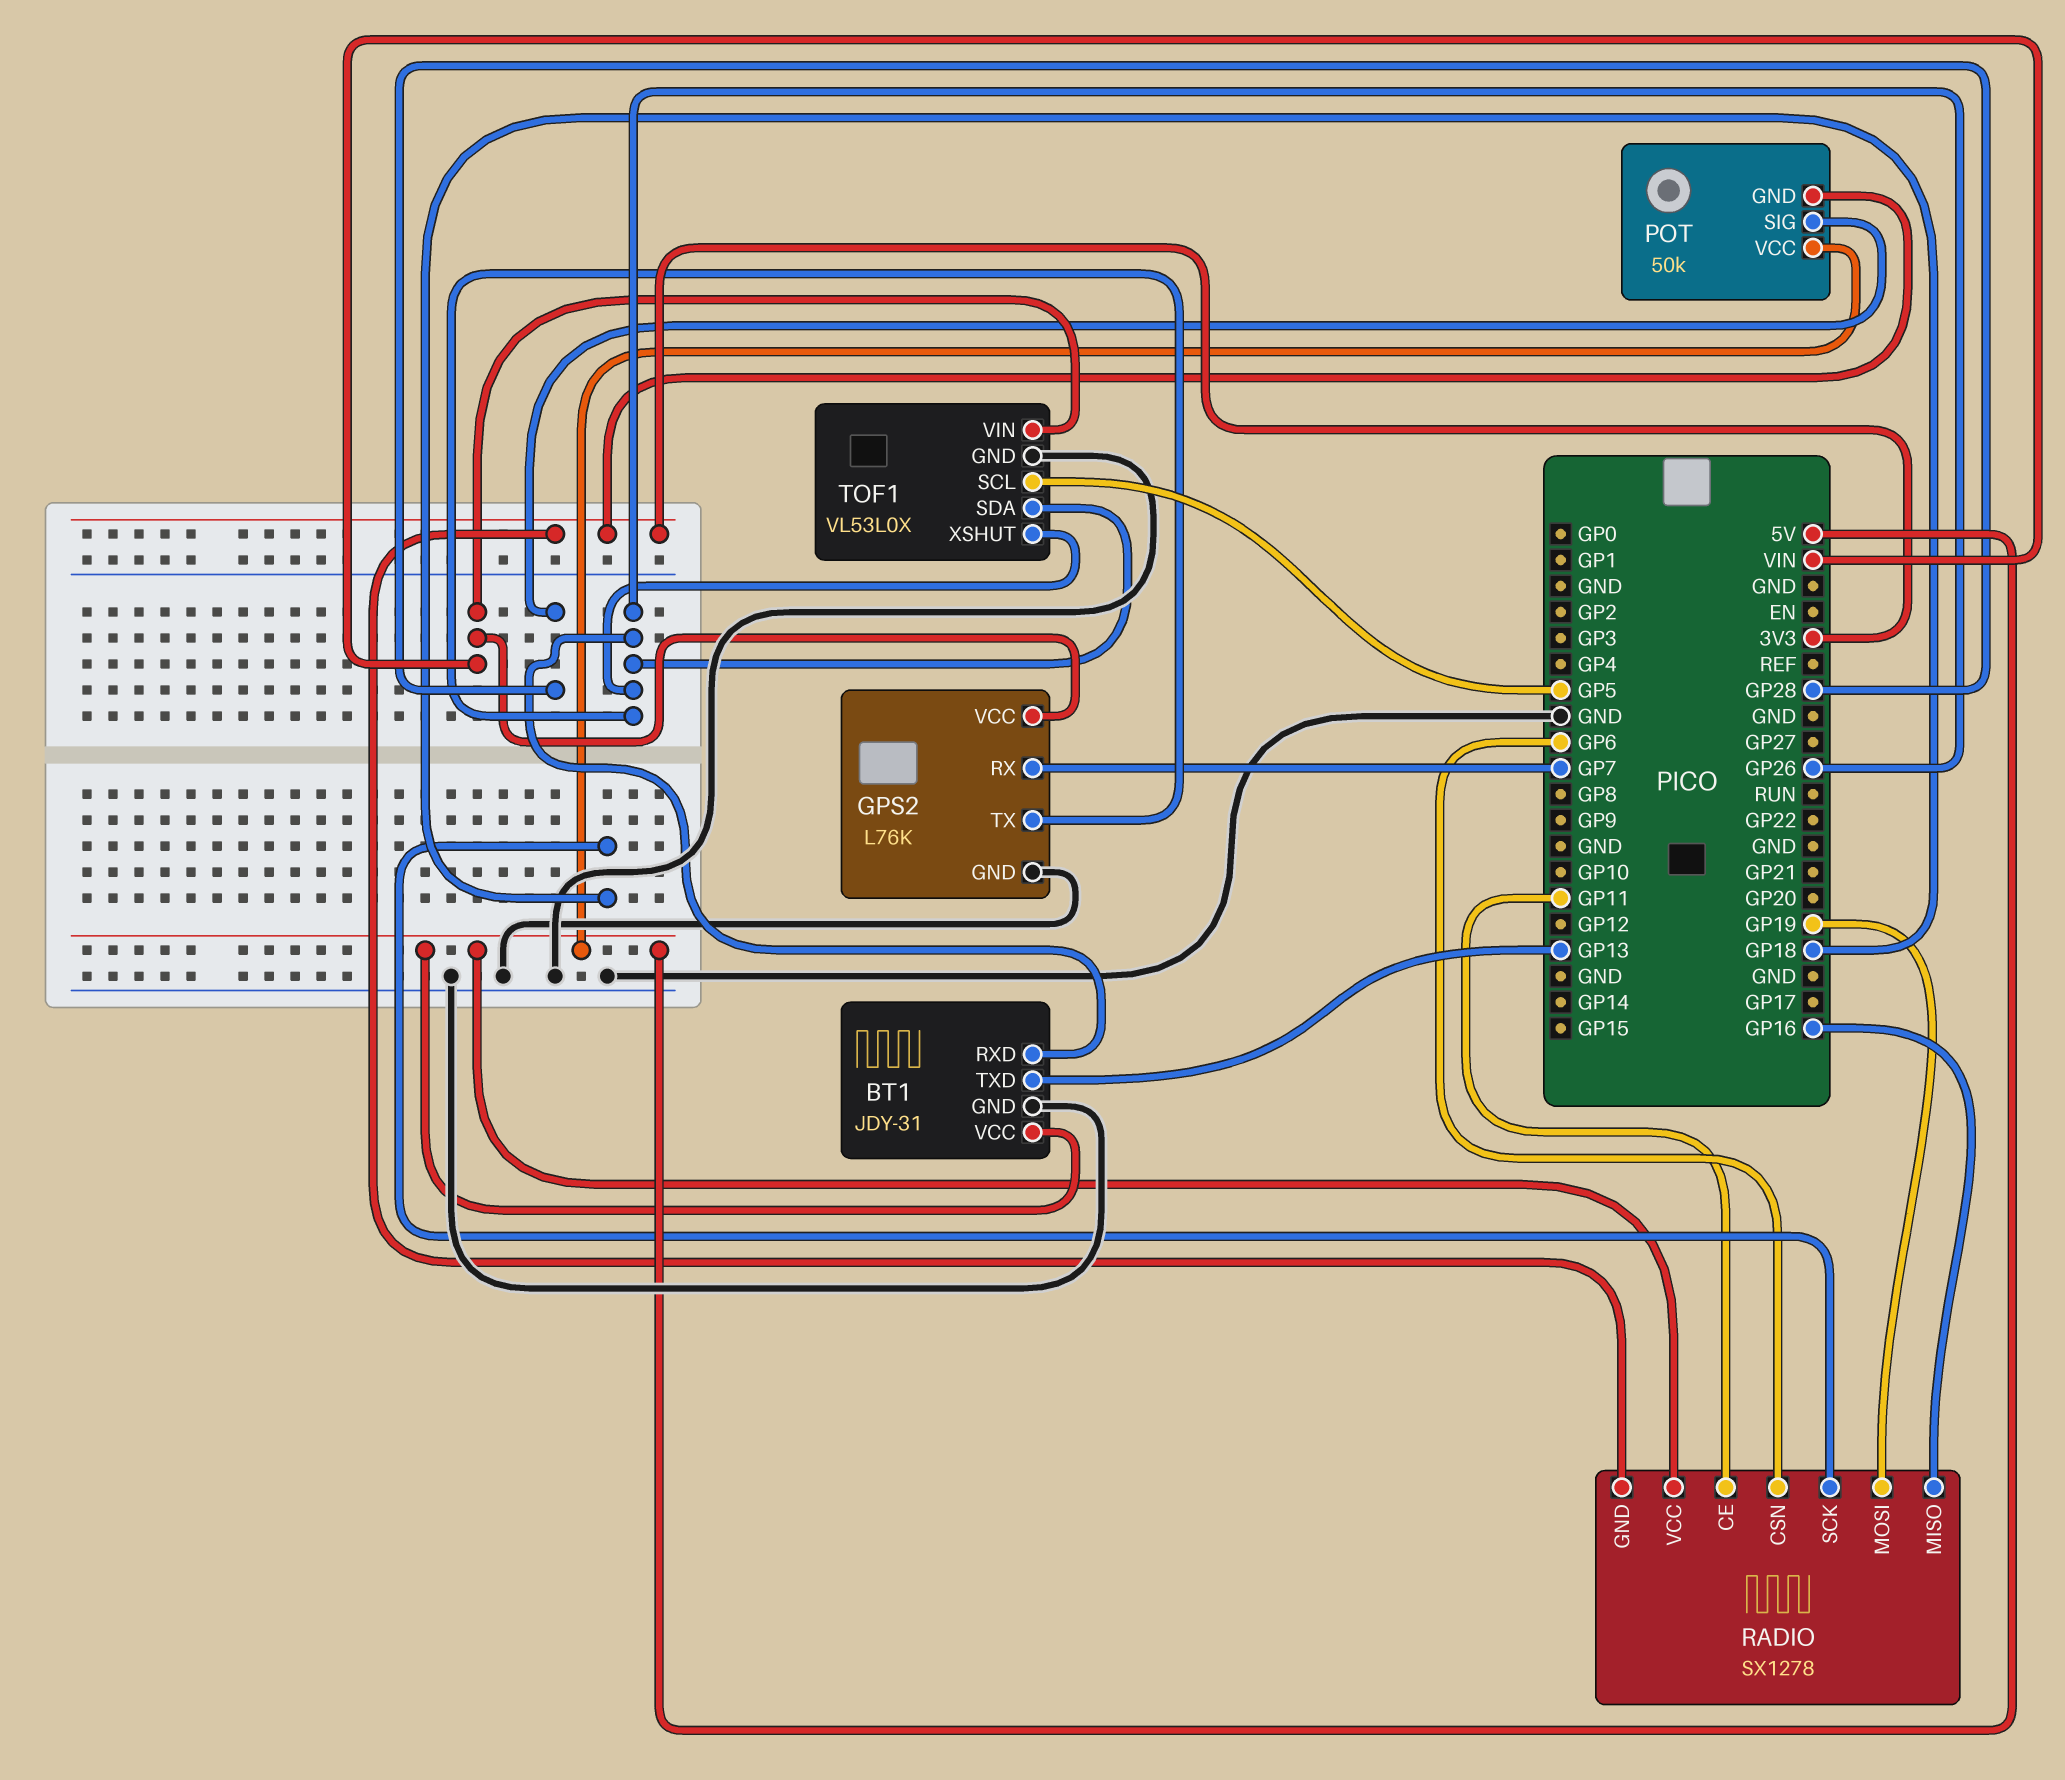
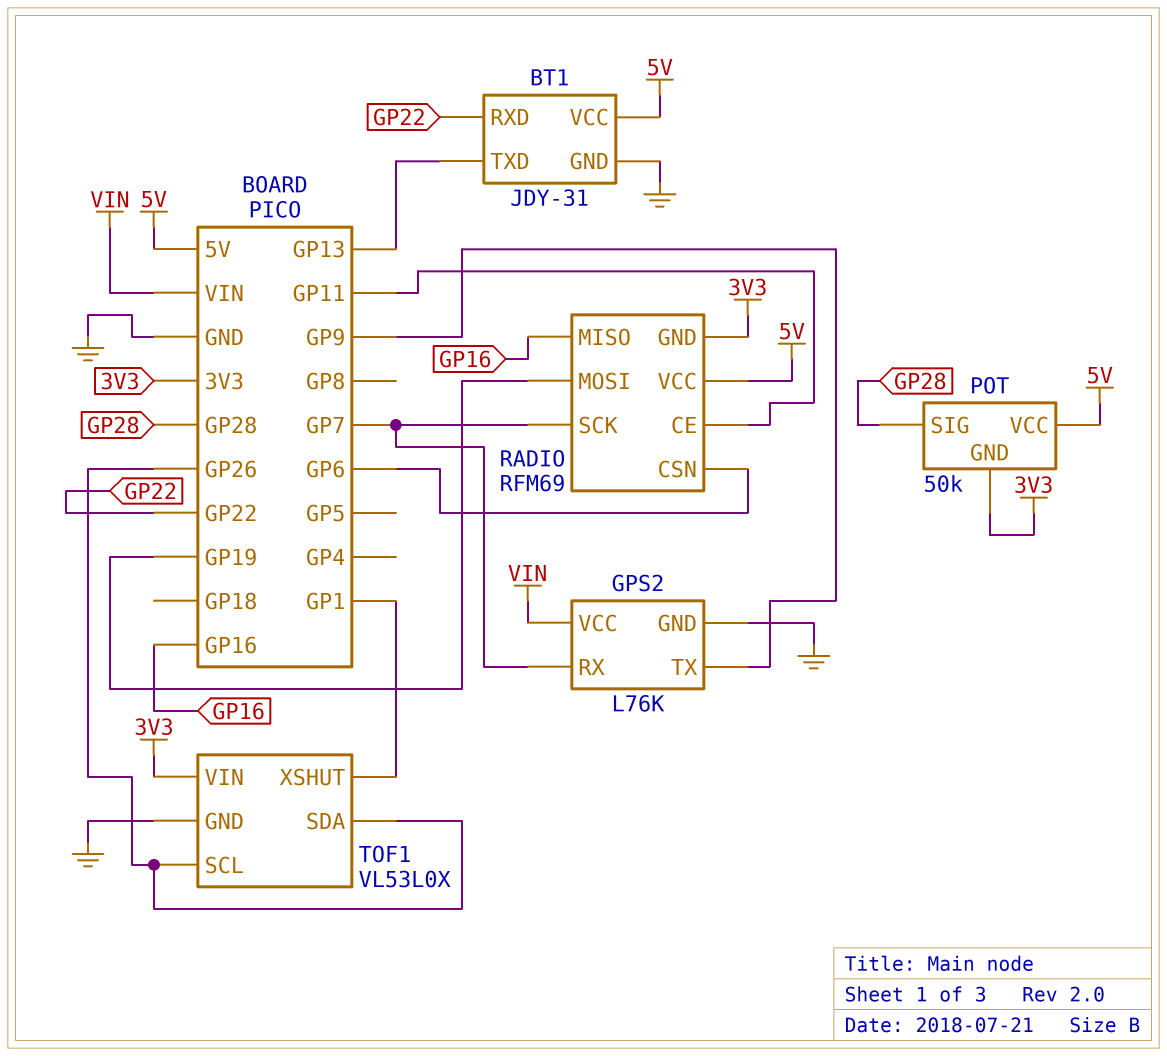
BT1 pin RXD: GP26 -> GP22
GPS2 pin TX: GP26 -> GP9
RADIO: SX1278 -> RFM69
RADIO pin SCK: GP18 -> GP7
TOF1 pin SCL: GP5 -> GP26
TOF1 pin VIN: VIN -> 3V3
TOF1 pin XSHUT: GP26 -> GP1

